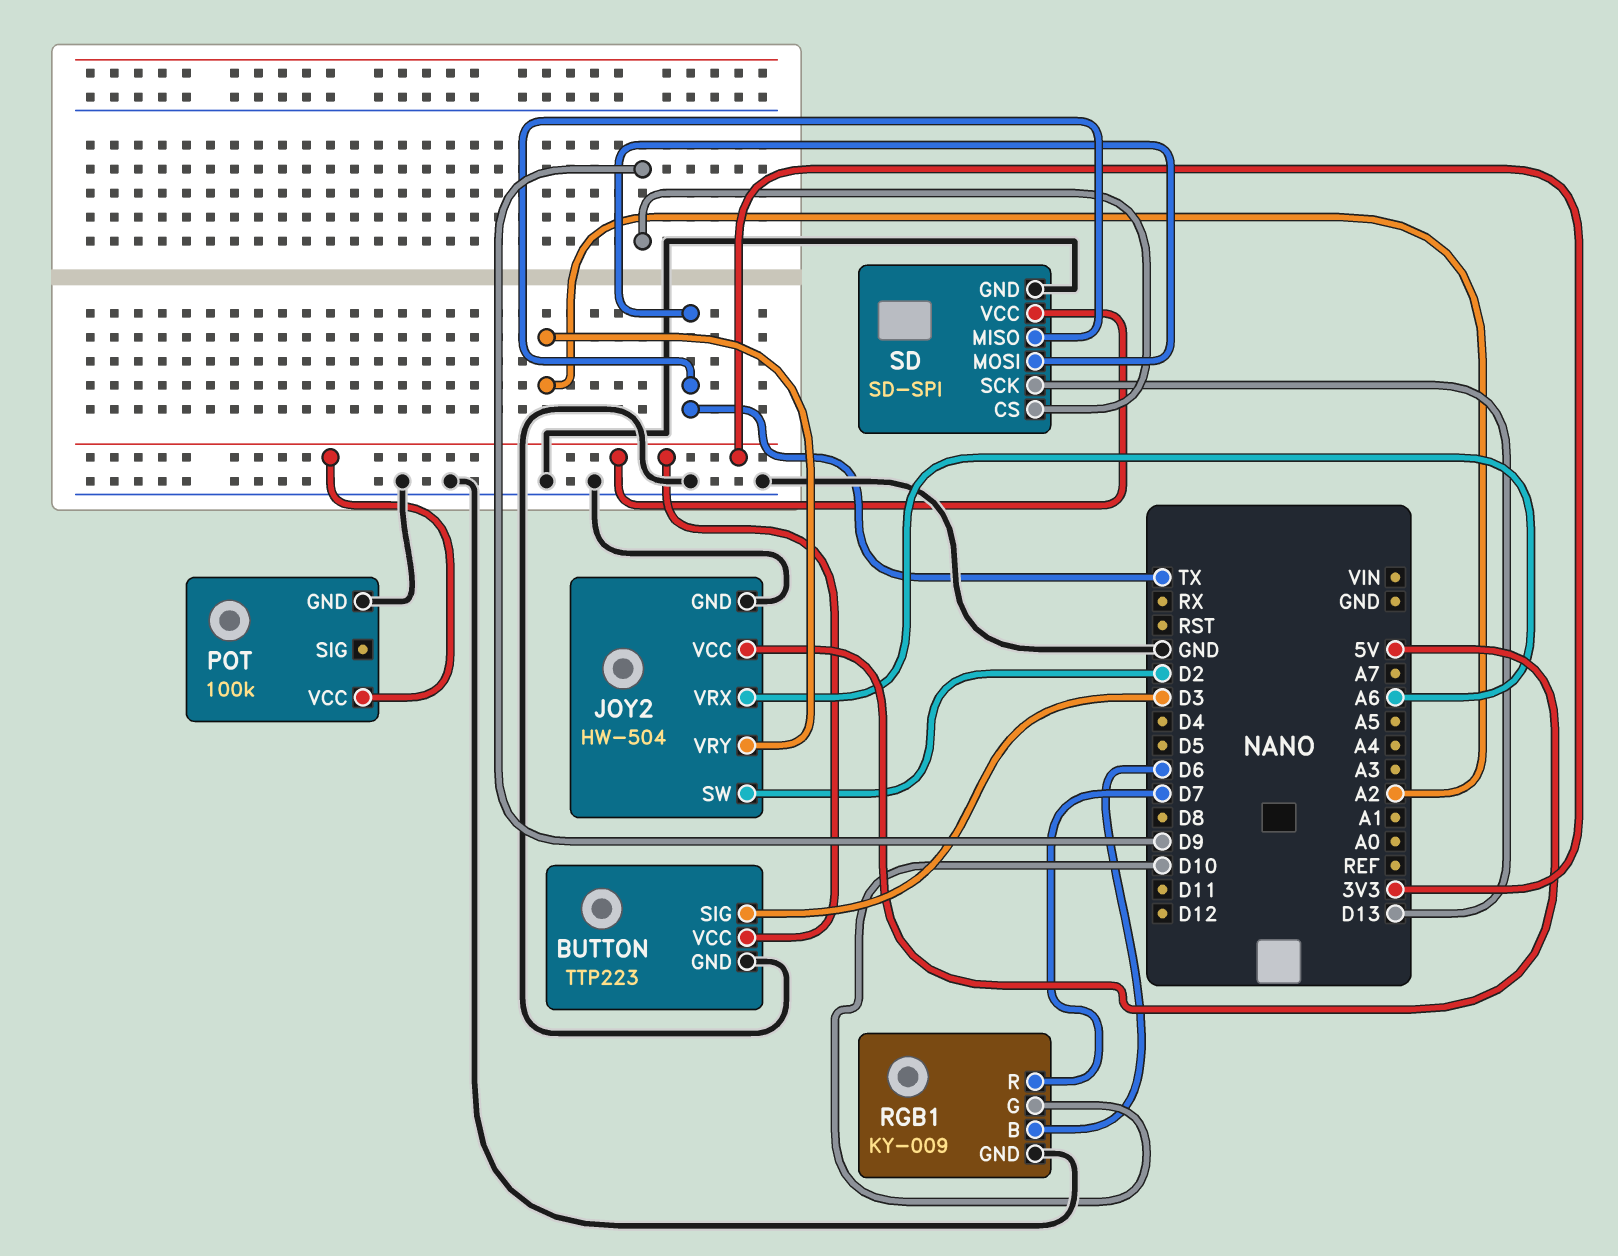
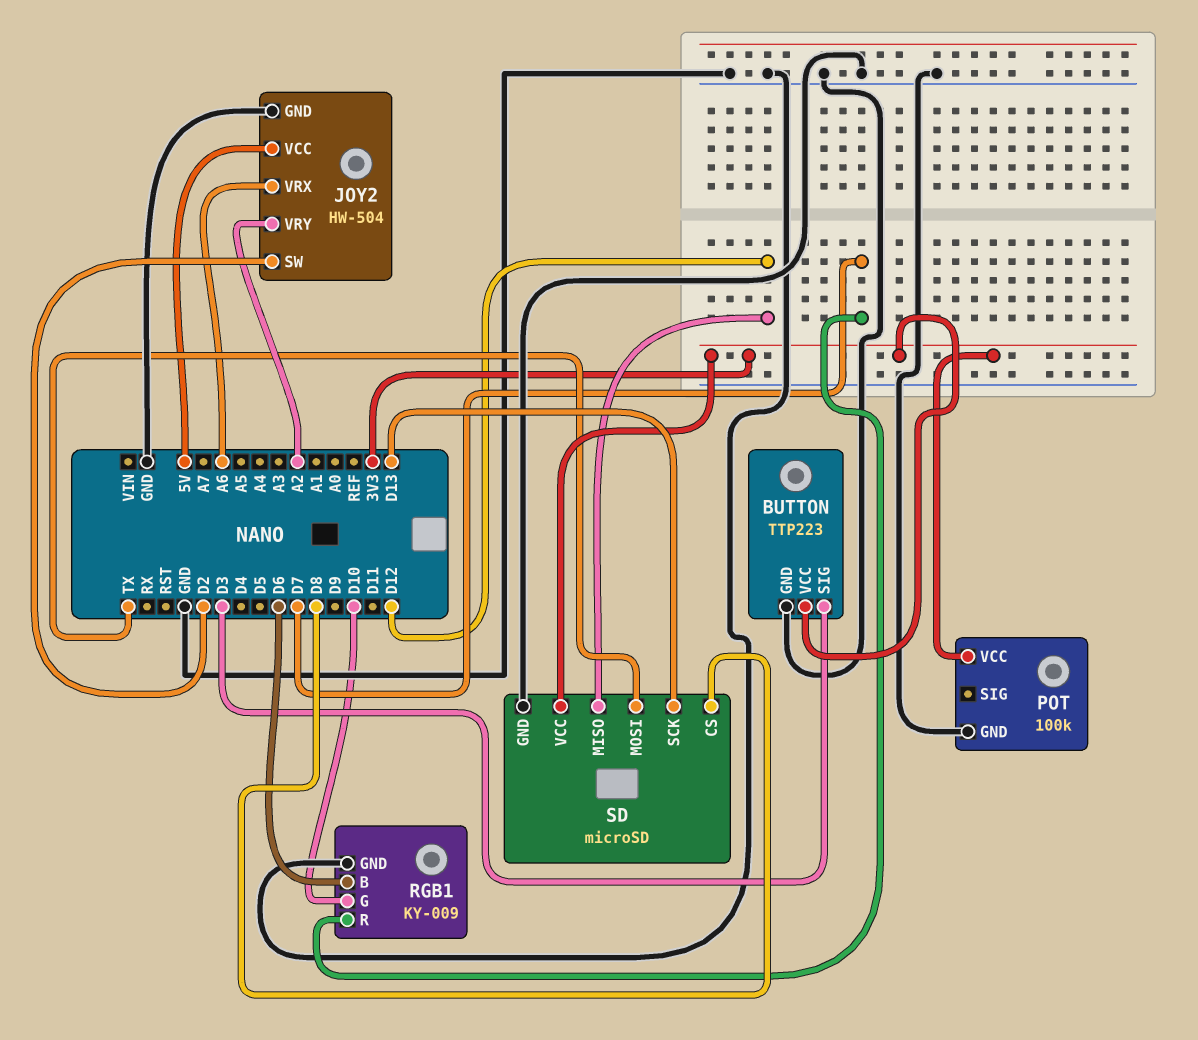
SD: SD-SPI -> microSD
SD pin CS: D9 -> D8
SD pin MISO: TX -> D12

